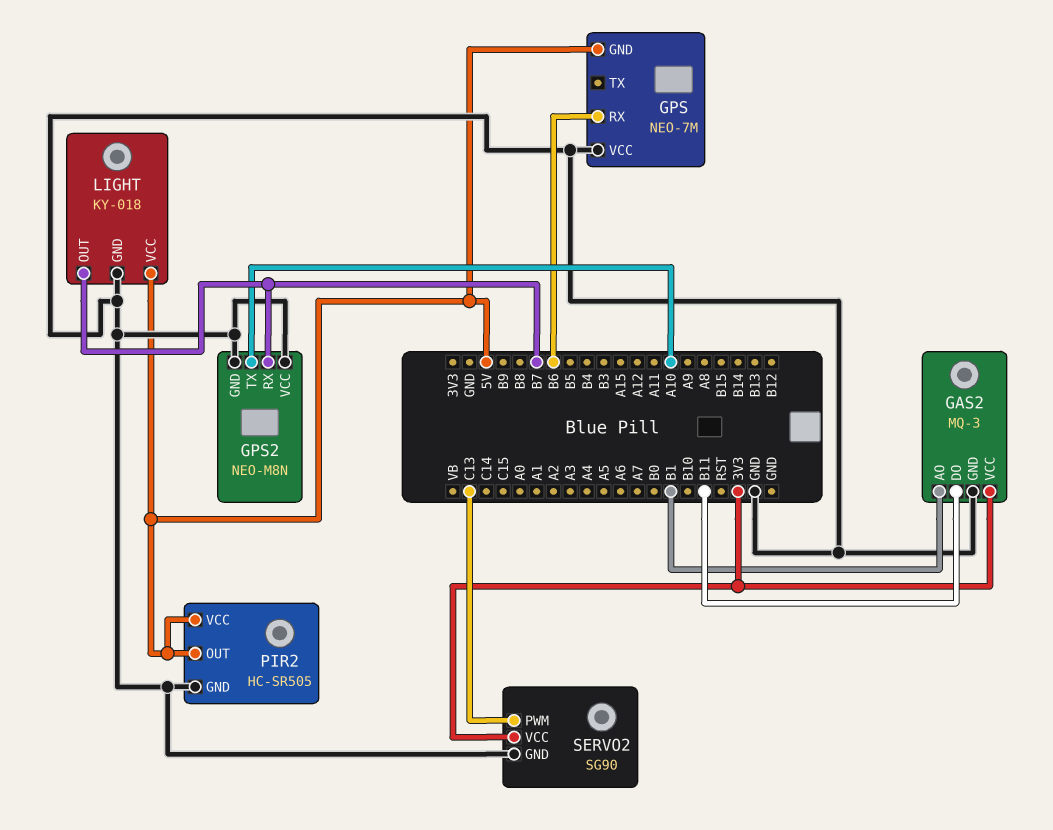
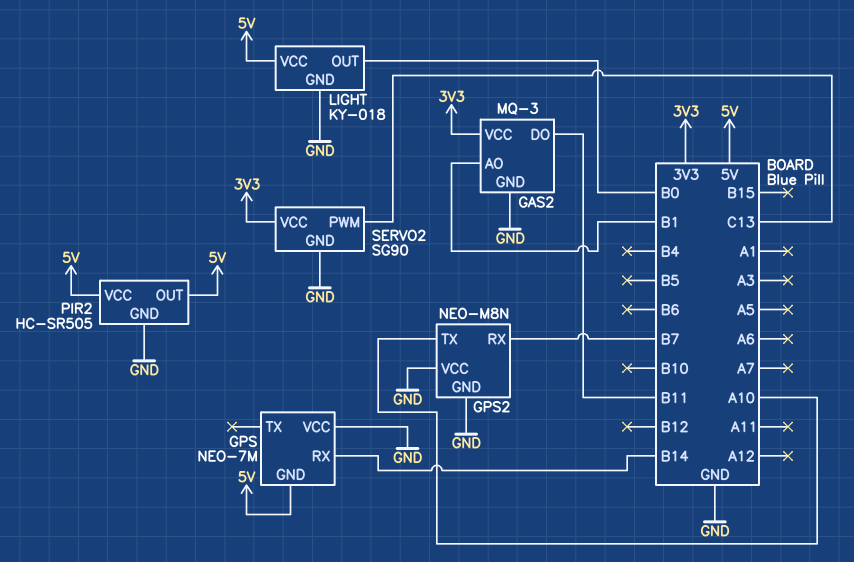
GPS pin RX: B6 -> B14
LIGHT pin OUT: B7 -> B0

